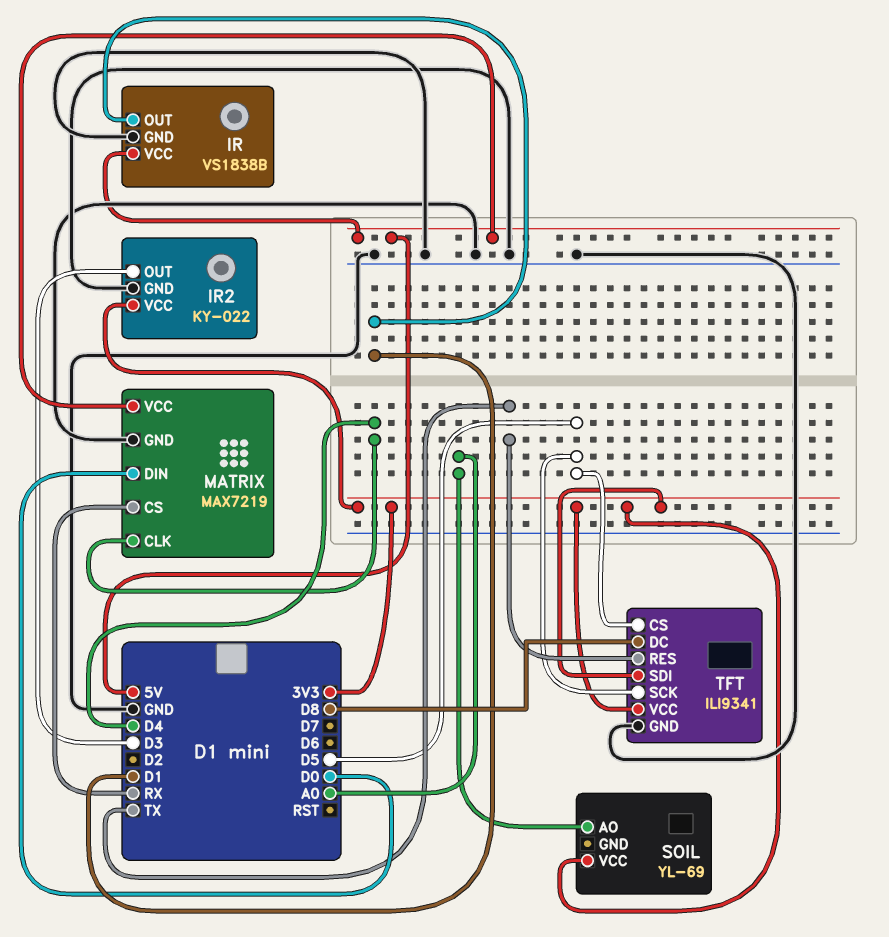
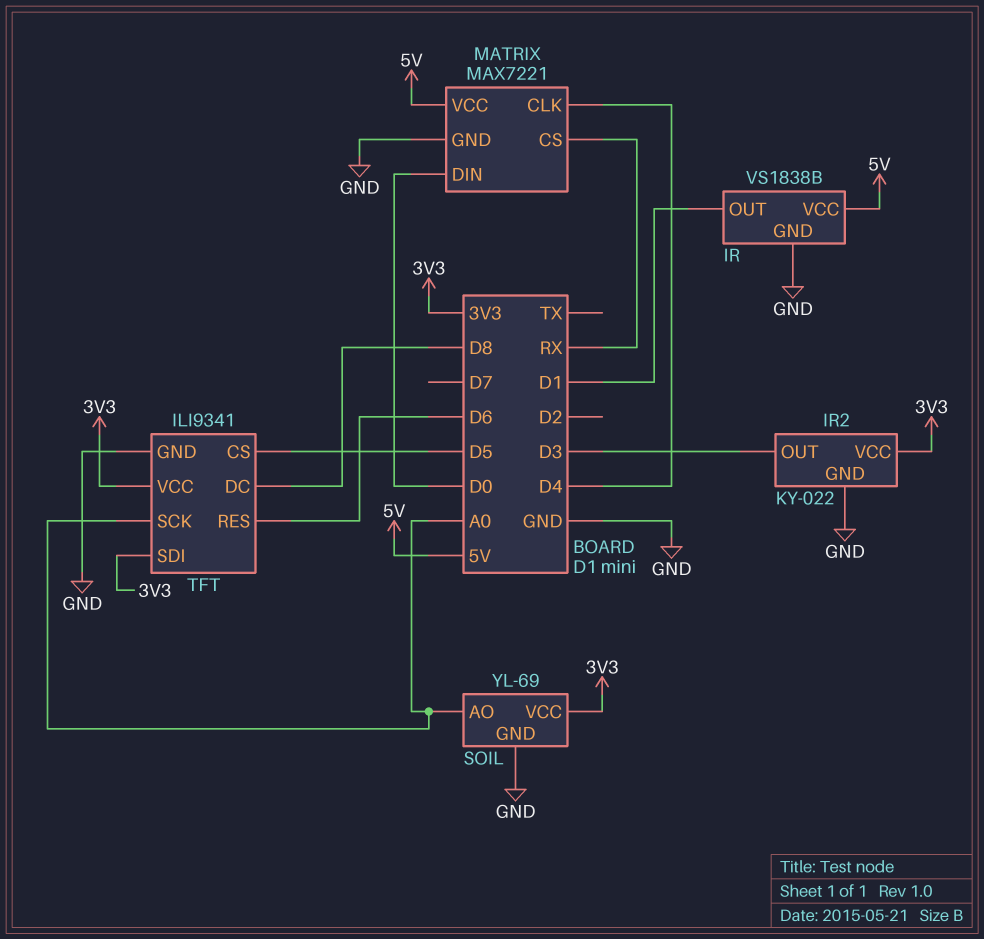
MATRIX: MAX7219 -> MAX7221
SOIL pin GND: none -> GND
TFT pin RES: TX -> D6
TFT pin SCK: D5 -> A0

